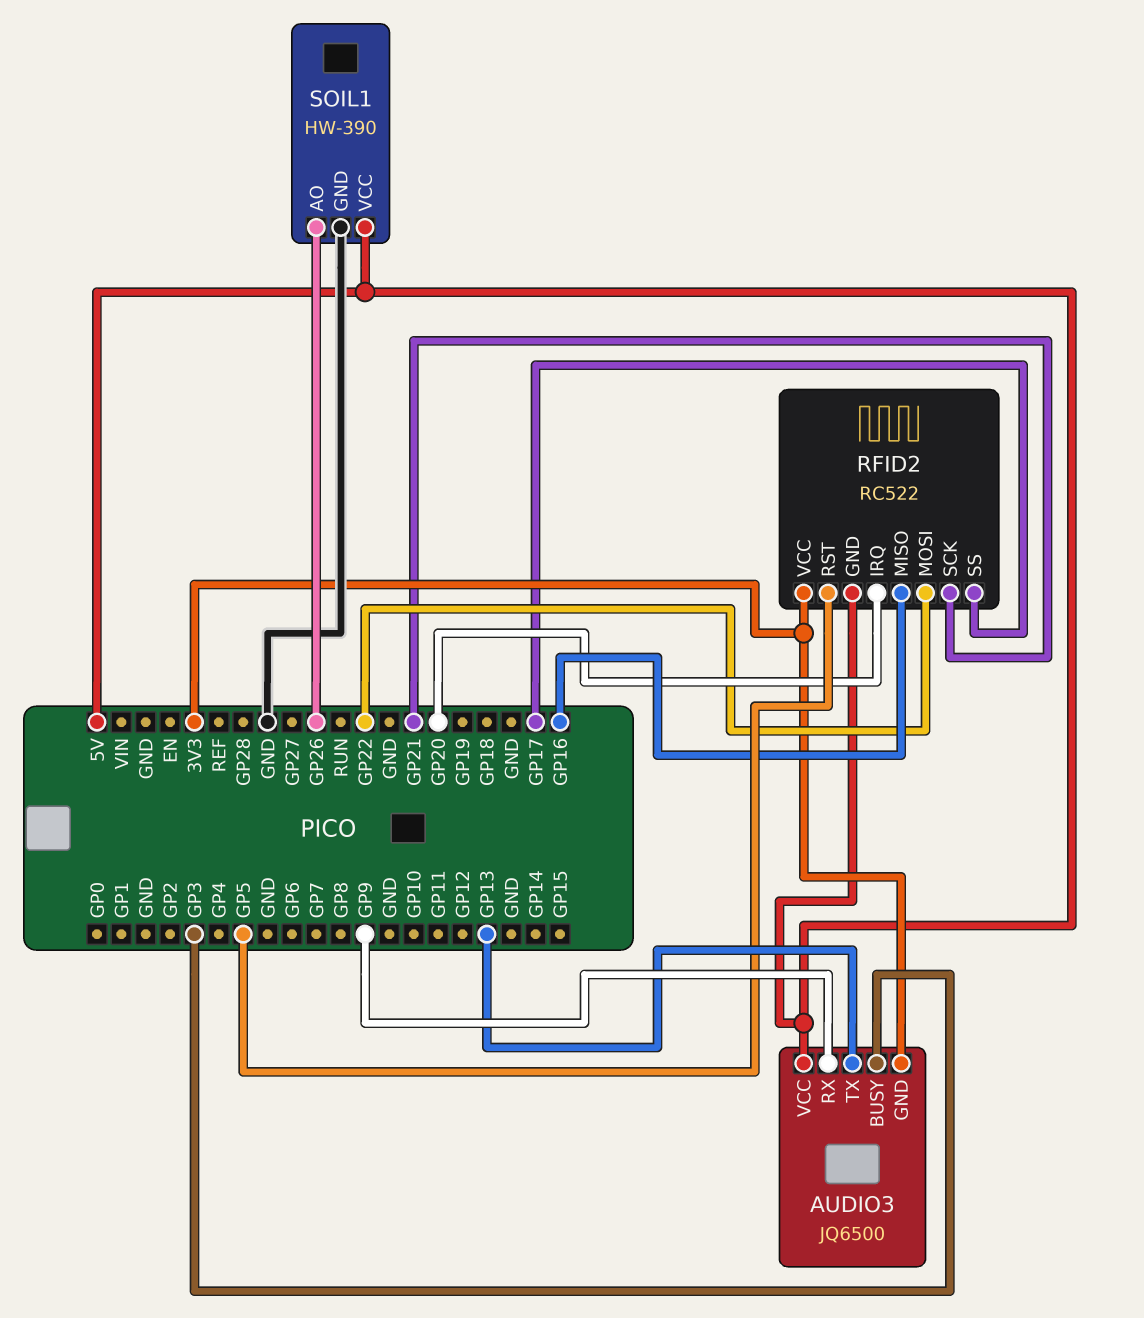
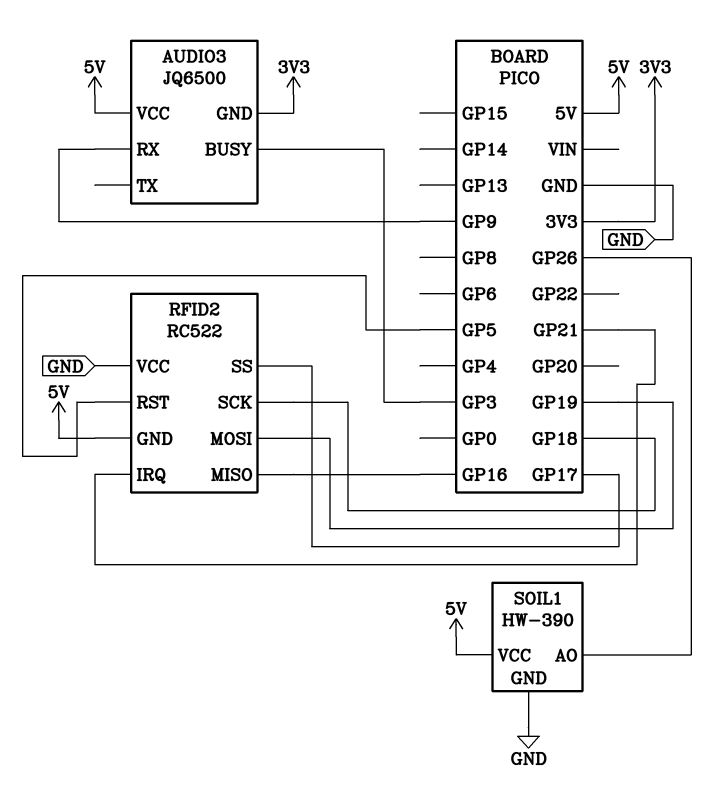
AUDIO3 pin TX: GP13 -> none
RFID2 pin IRQ: GP20 -> GP21
RFID2 pin MOSI: GP22 -> GP19
RFID2 pin SCK: GP21 -> GP18
RFID2 pin VCC: 3V3 -> GND

